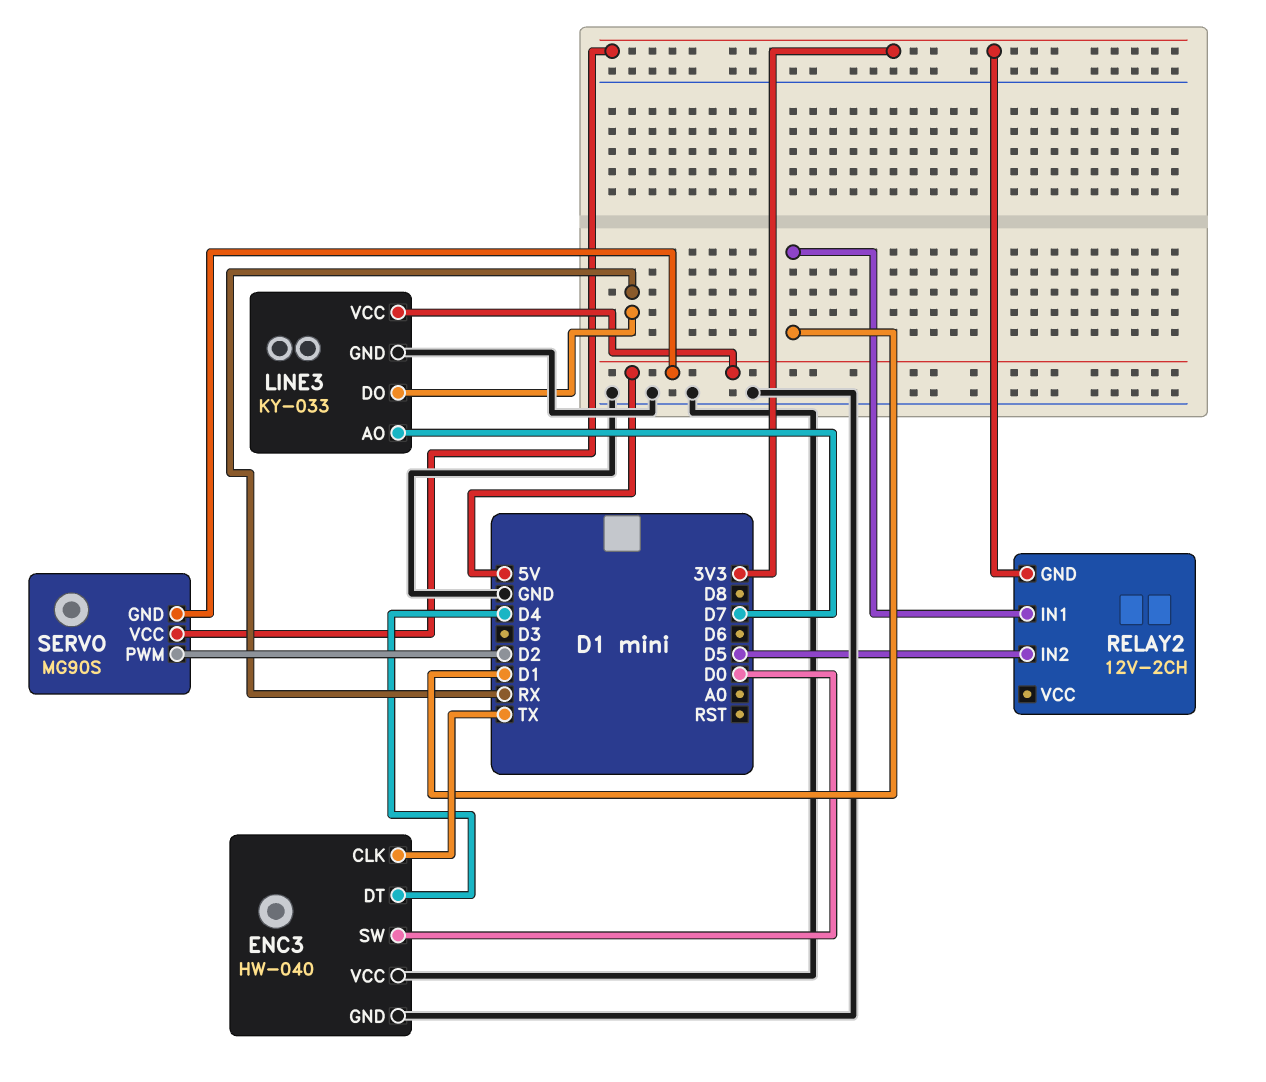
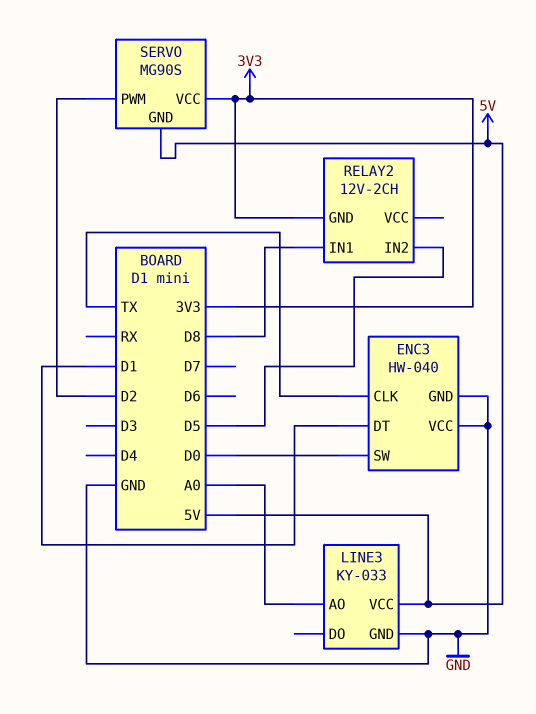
ENC3 pin DT: D4 -> D1
LINE3 pin AO: D7 -> A0
LINE3 pin DO: RX -> none
RELAY2 pin IN1: D1 -> D8

